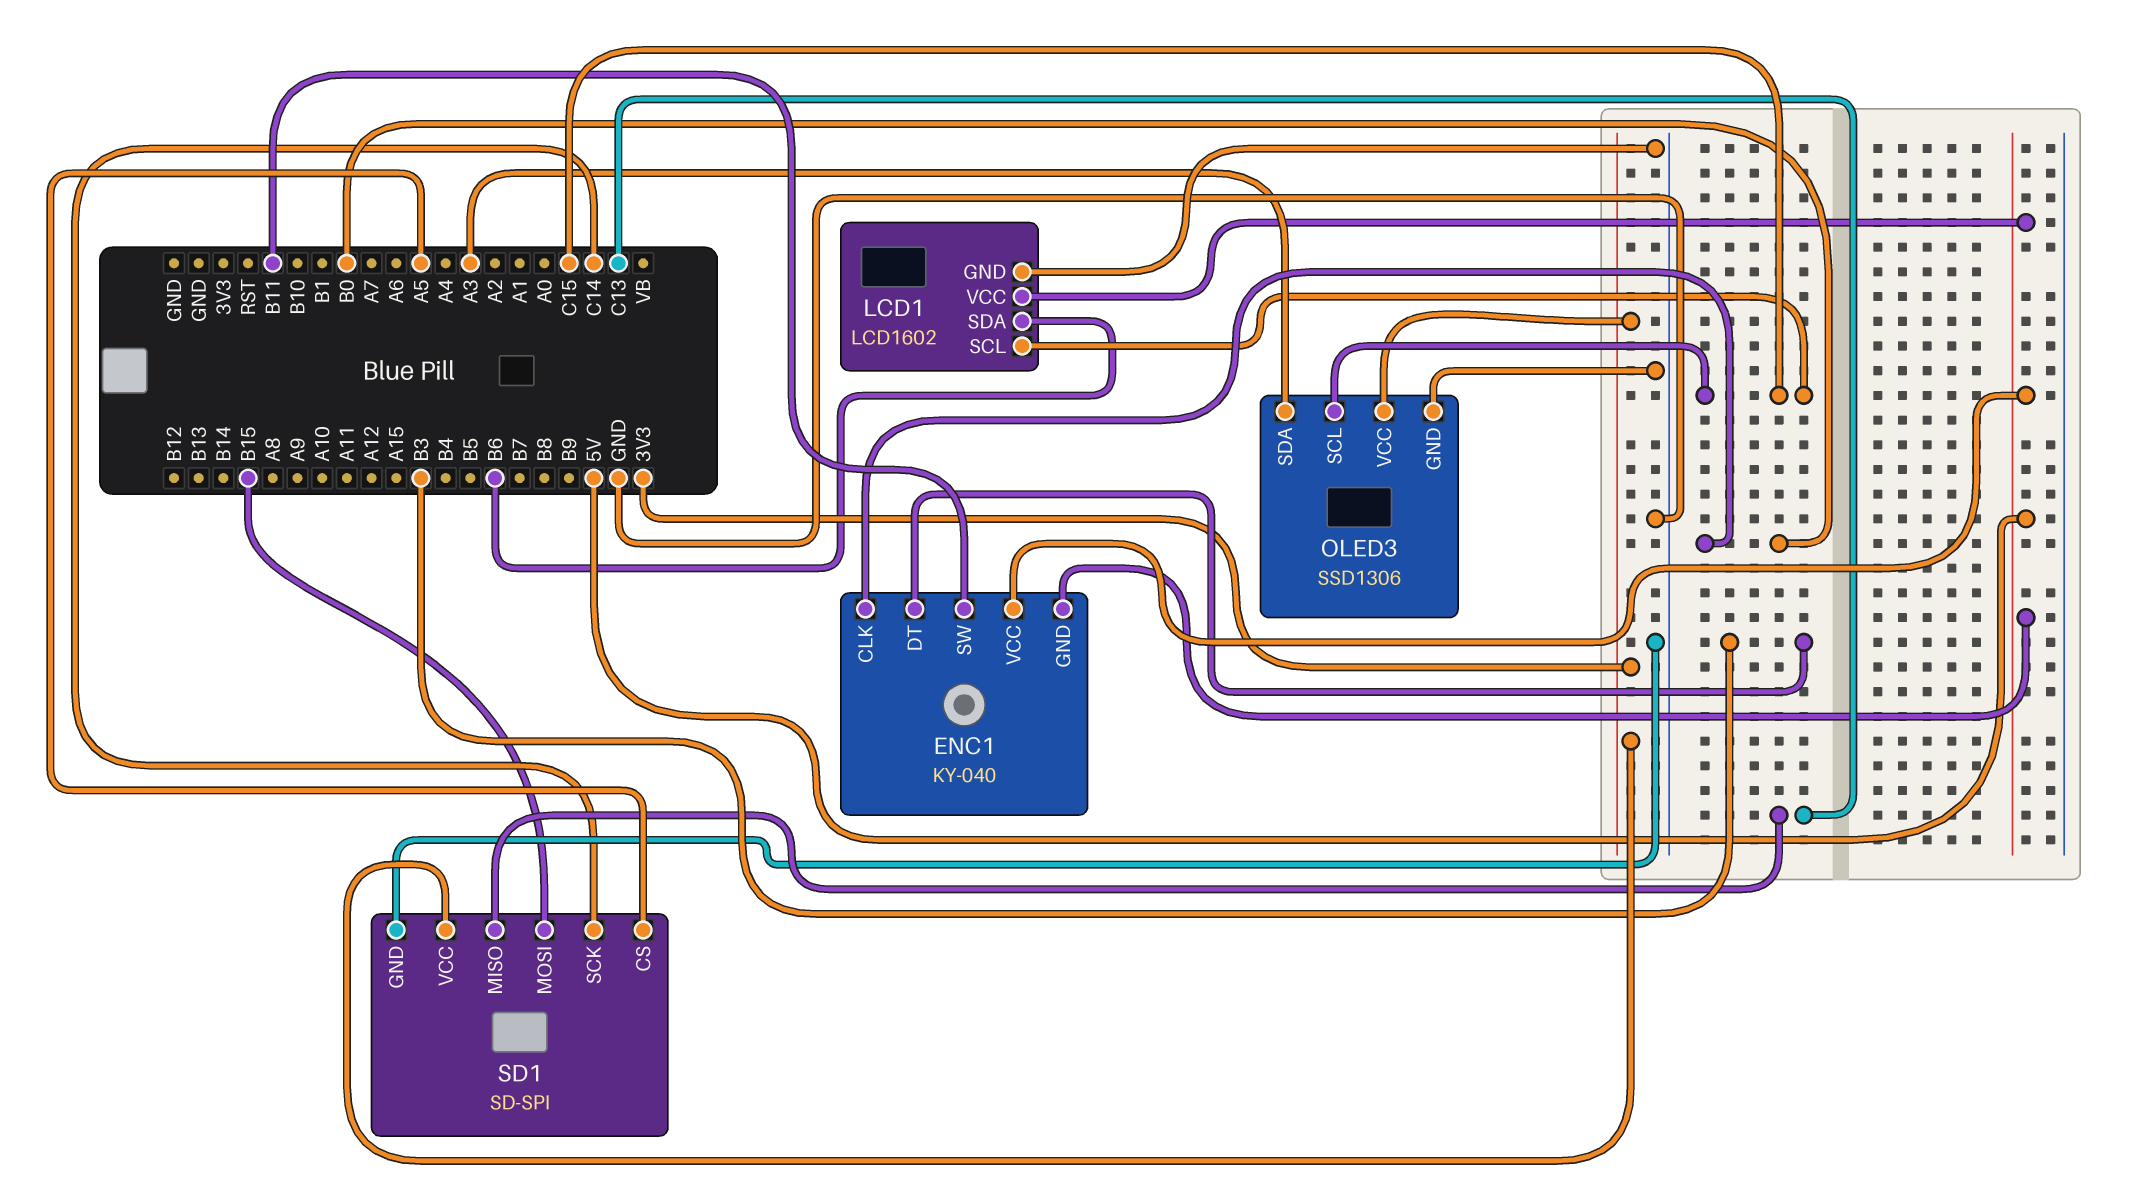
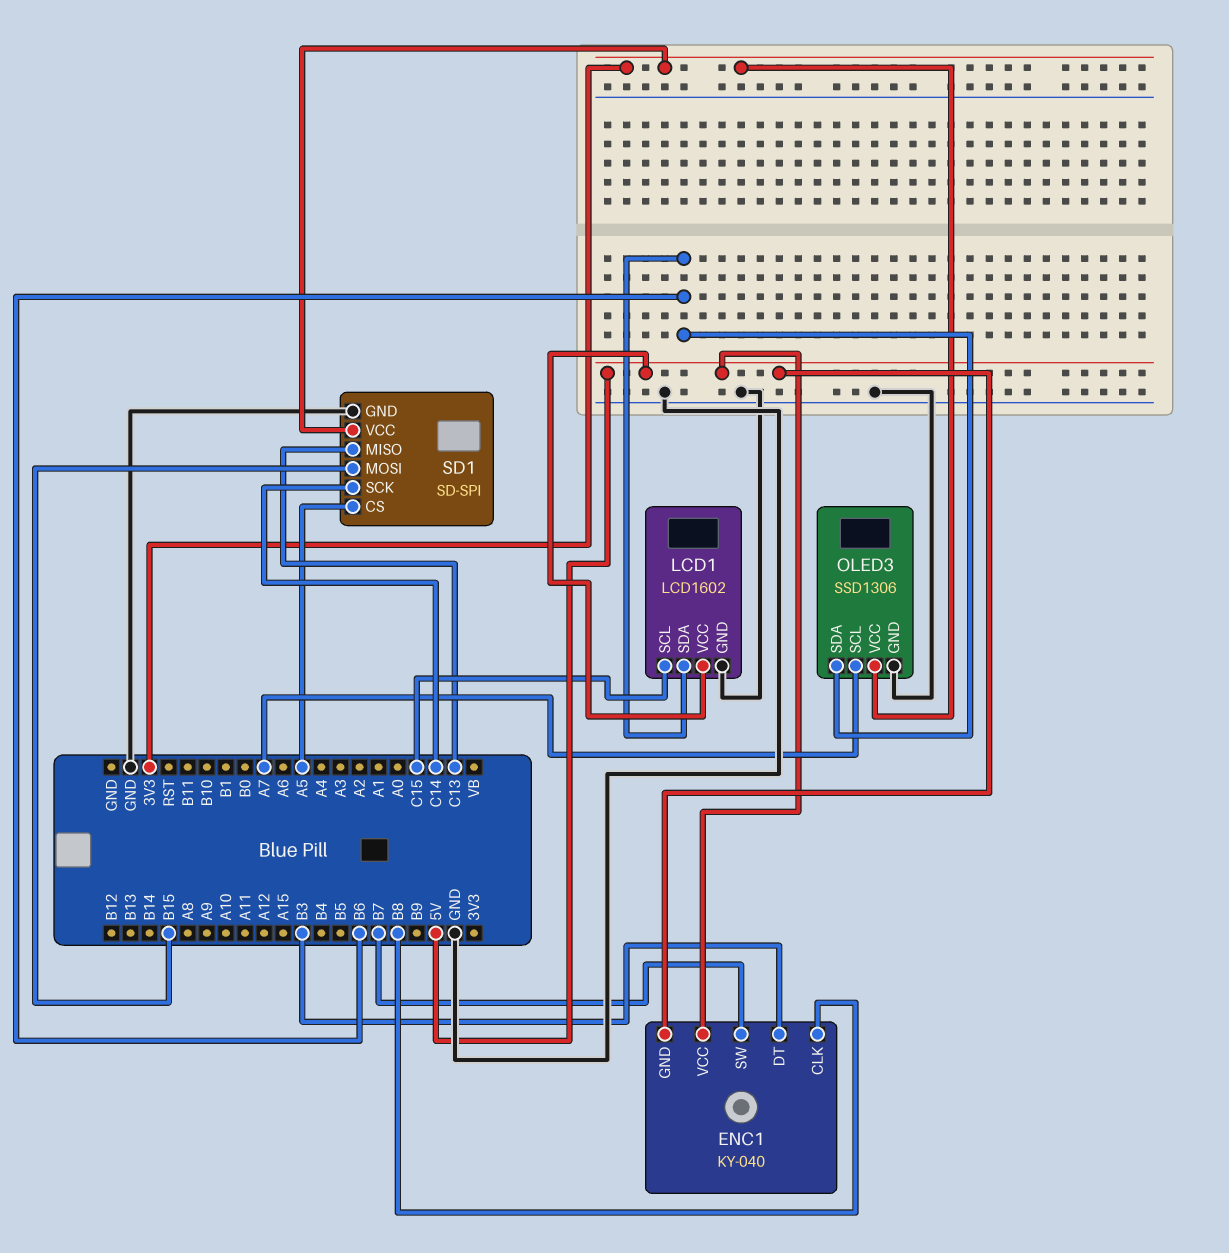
ENC1 pin CLK: B0 -> B8
ENC1 pin SW: B11 -> B7
OLED3 pin SCL: C15 -> A7
OLED3 pin SDA: A3 -> B6

